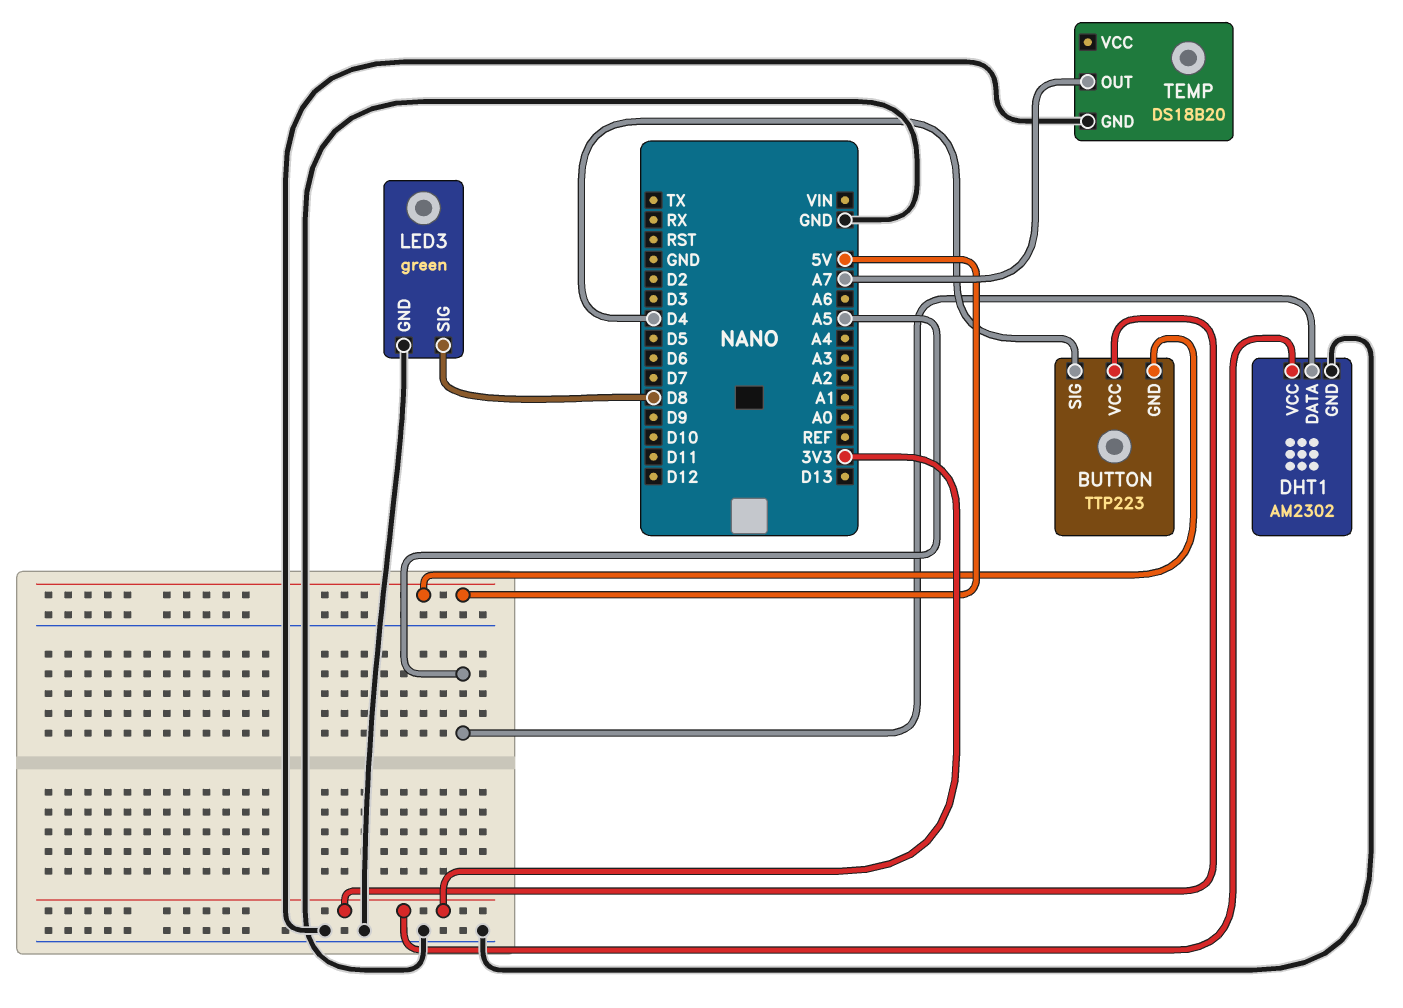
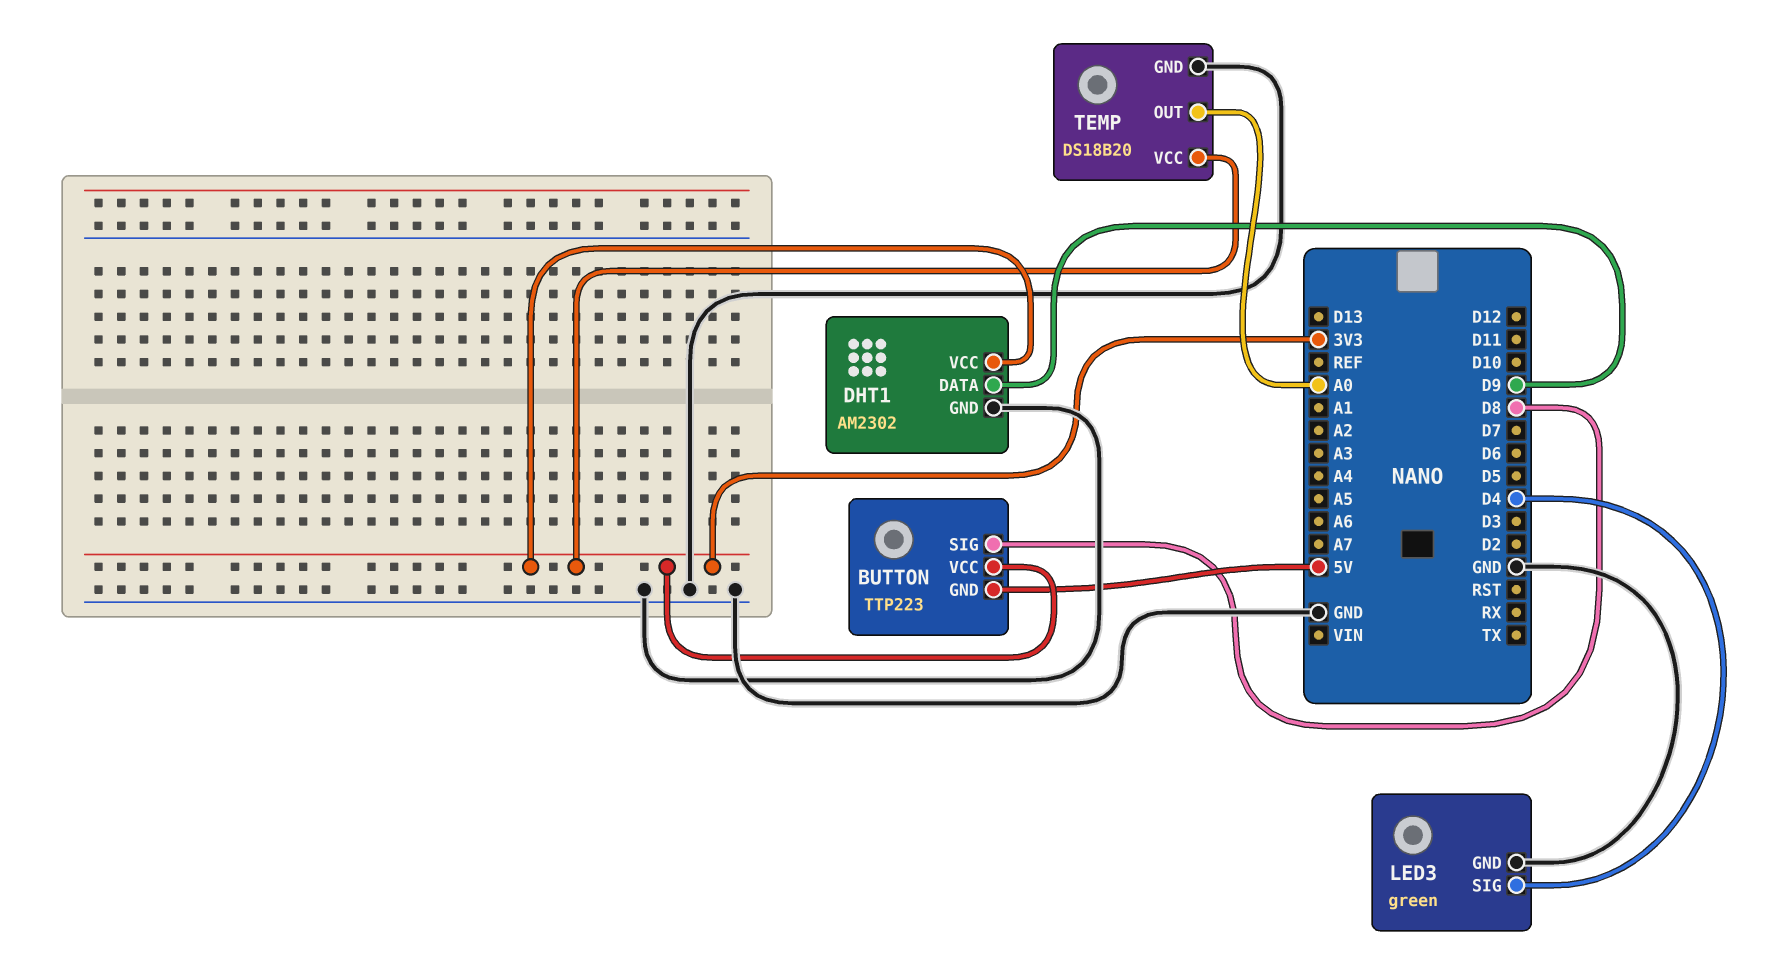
BUTTON pin SIG: D4 -> D8
DHT1 pin DATA: A5 -> D9
LED3 pin SIG: D8 -> D4
TEMP pin OUT: A7 -> A0
TEMP pin VCC: none -> 3V3

